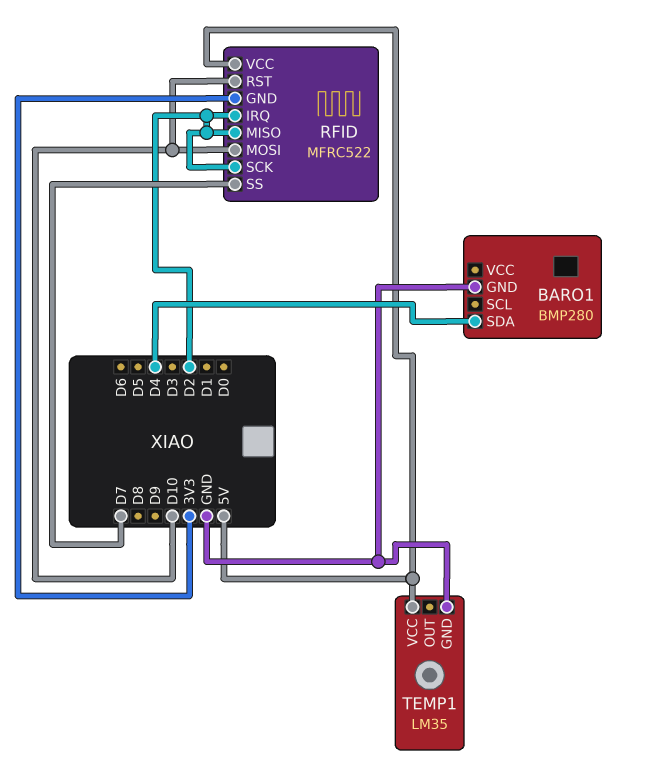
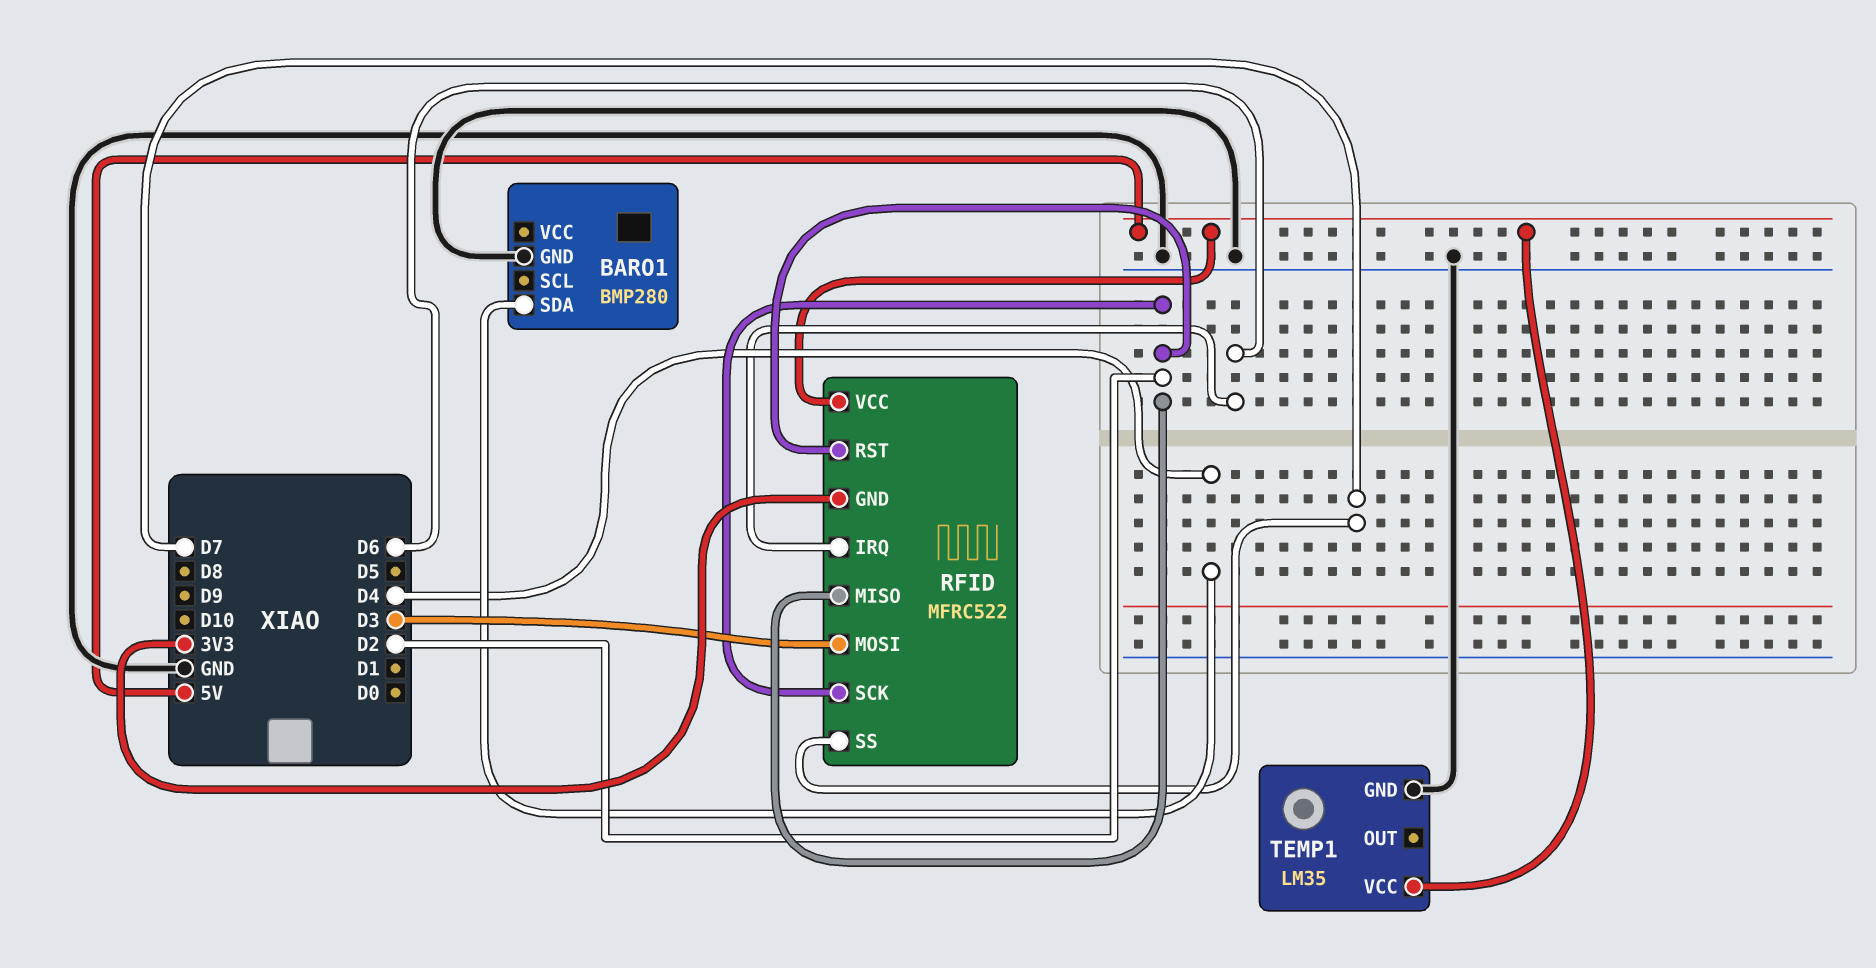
RFID pin IRQ: D2 -> D6
RFID pin MOSI: D10 -> D3
RFID pin RST: D10 -> D2

